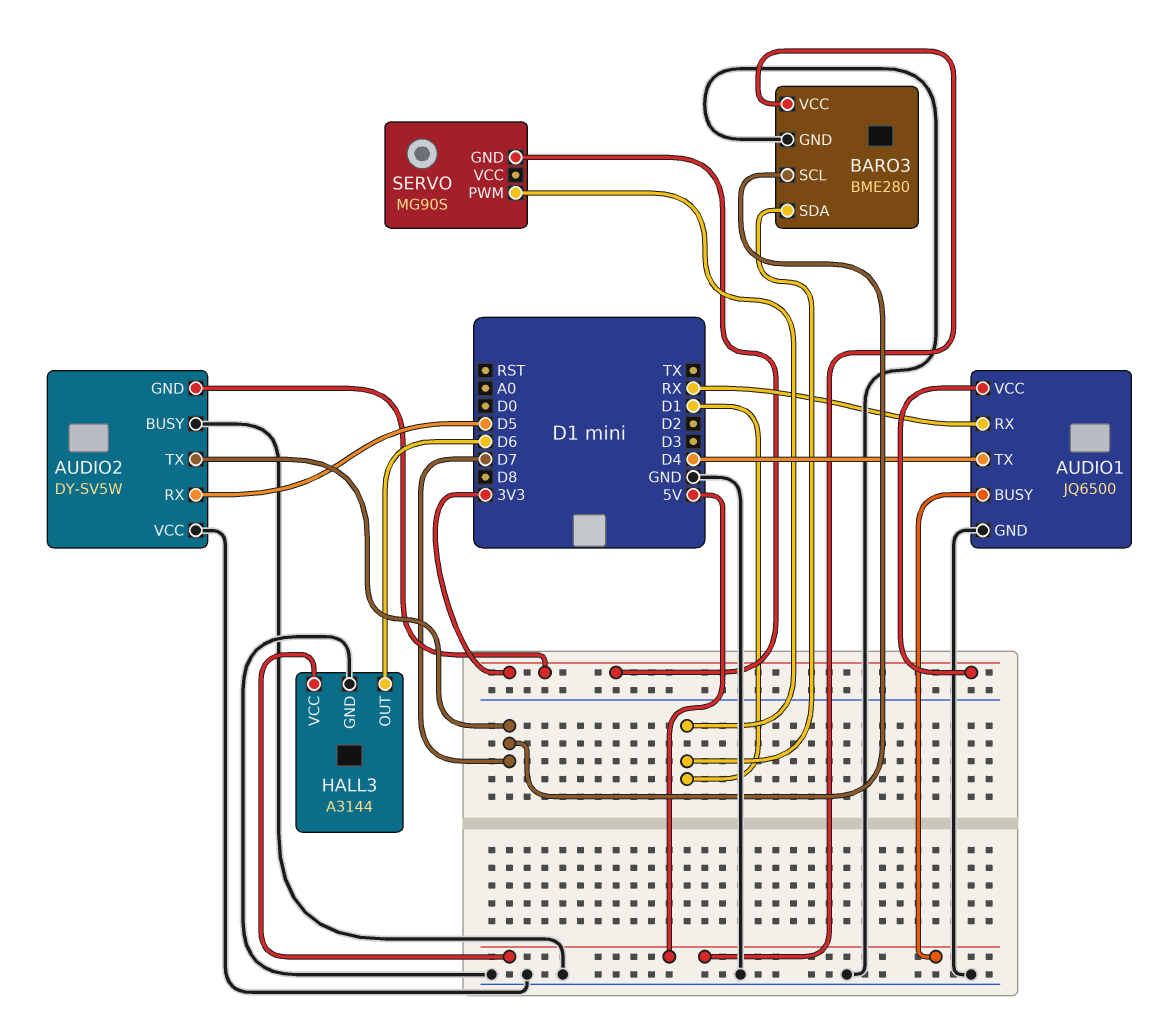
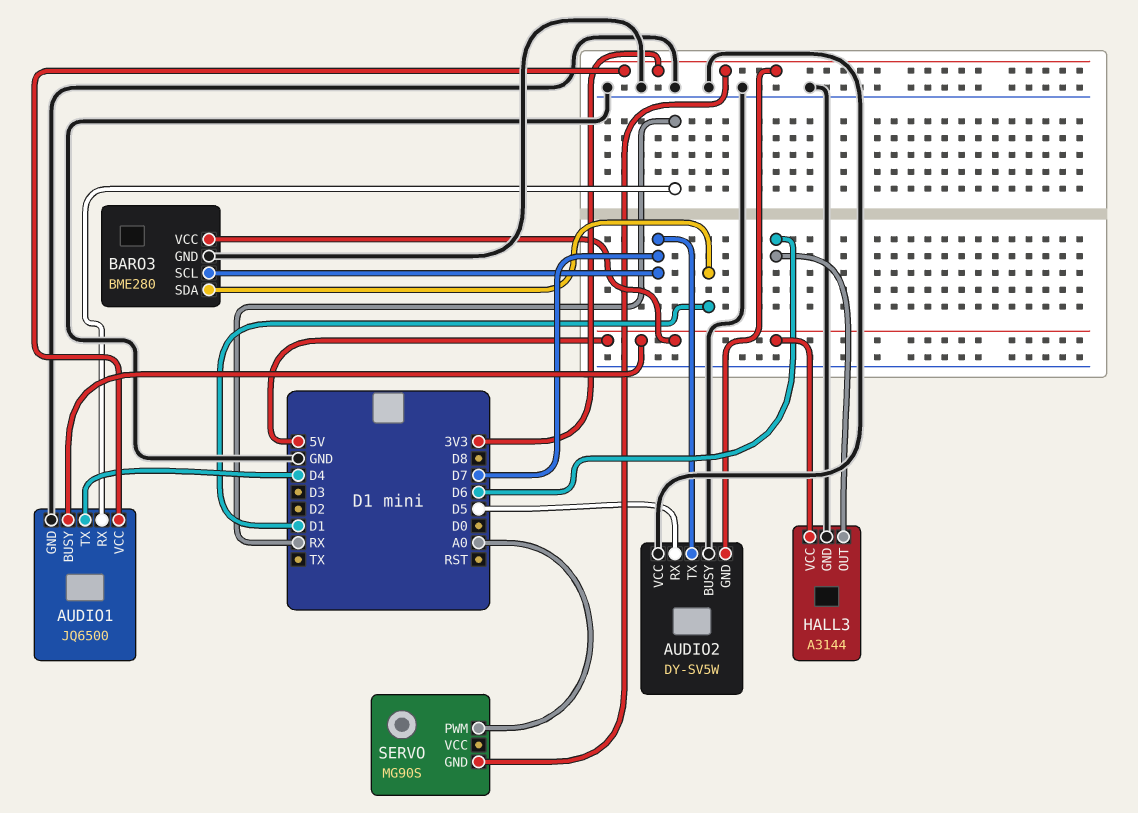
SERVO pin PWM: D1 -> A0

